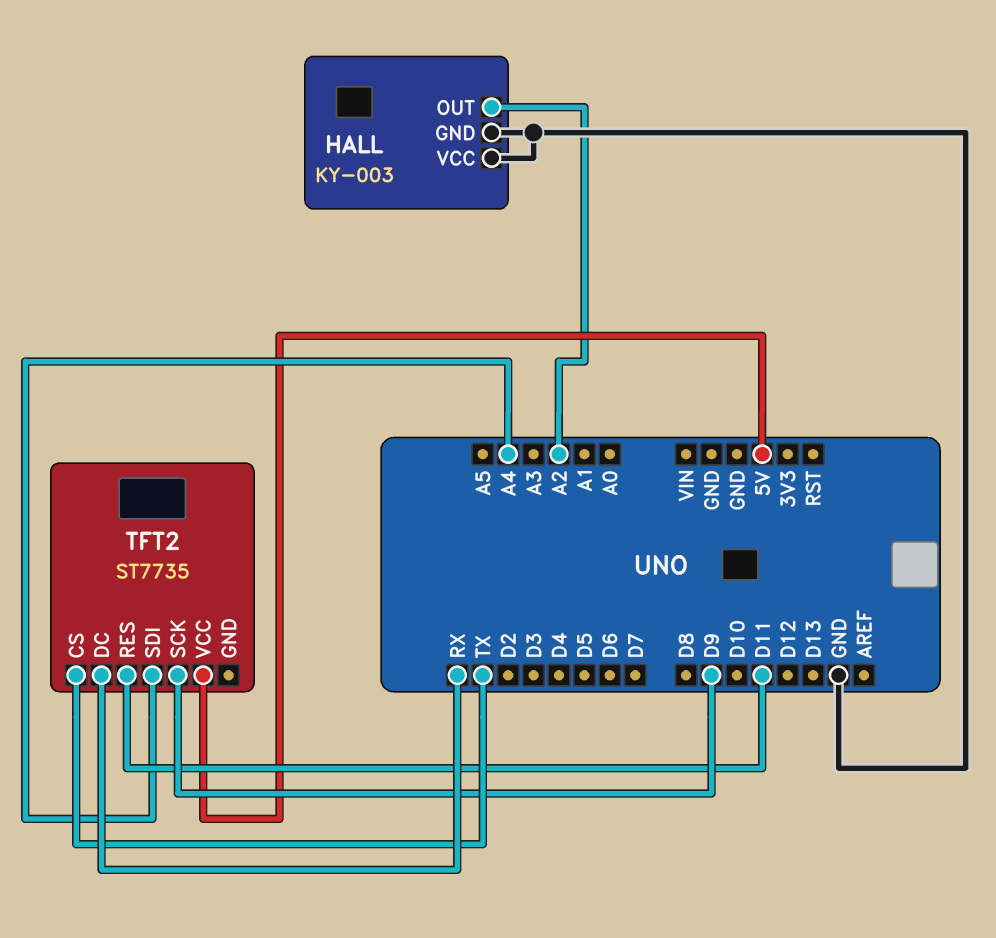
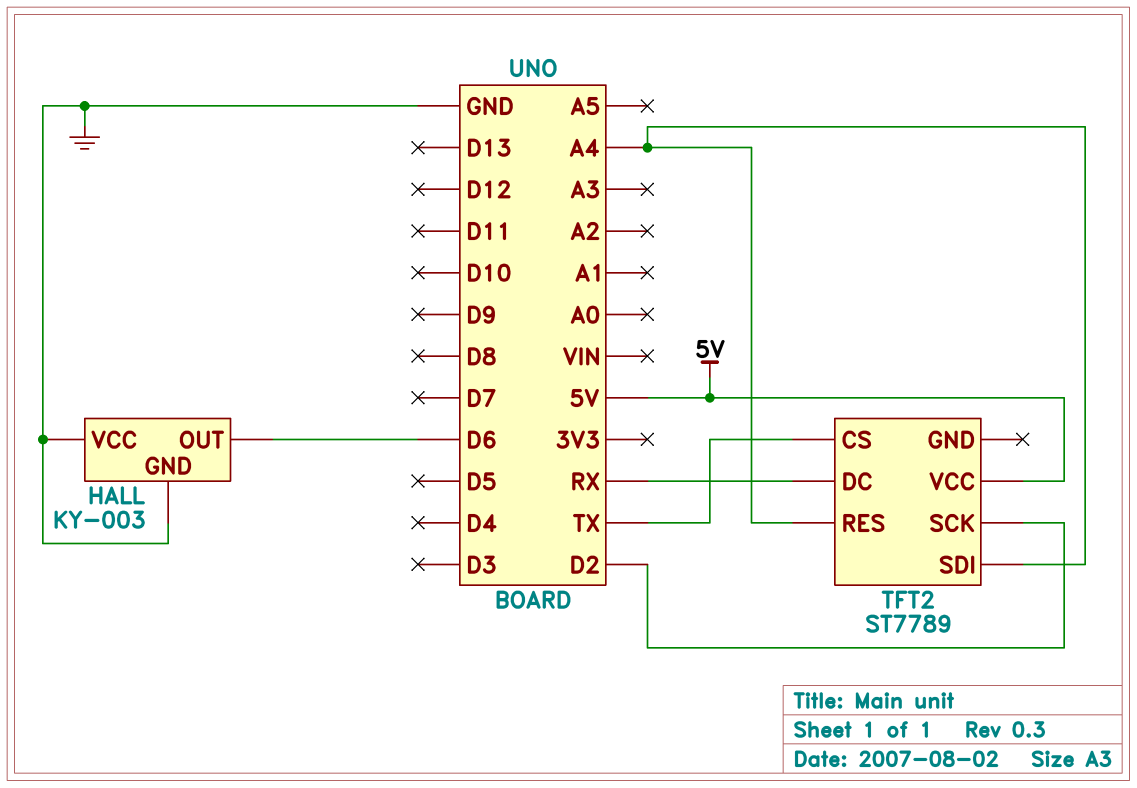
HALL pin OUT: A2 -> D6
TFT2: ST7735 -> ST7789
TFT2 pin RES: D11 -> A4
TFT2 pin SCK: D9 -> D2

